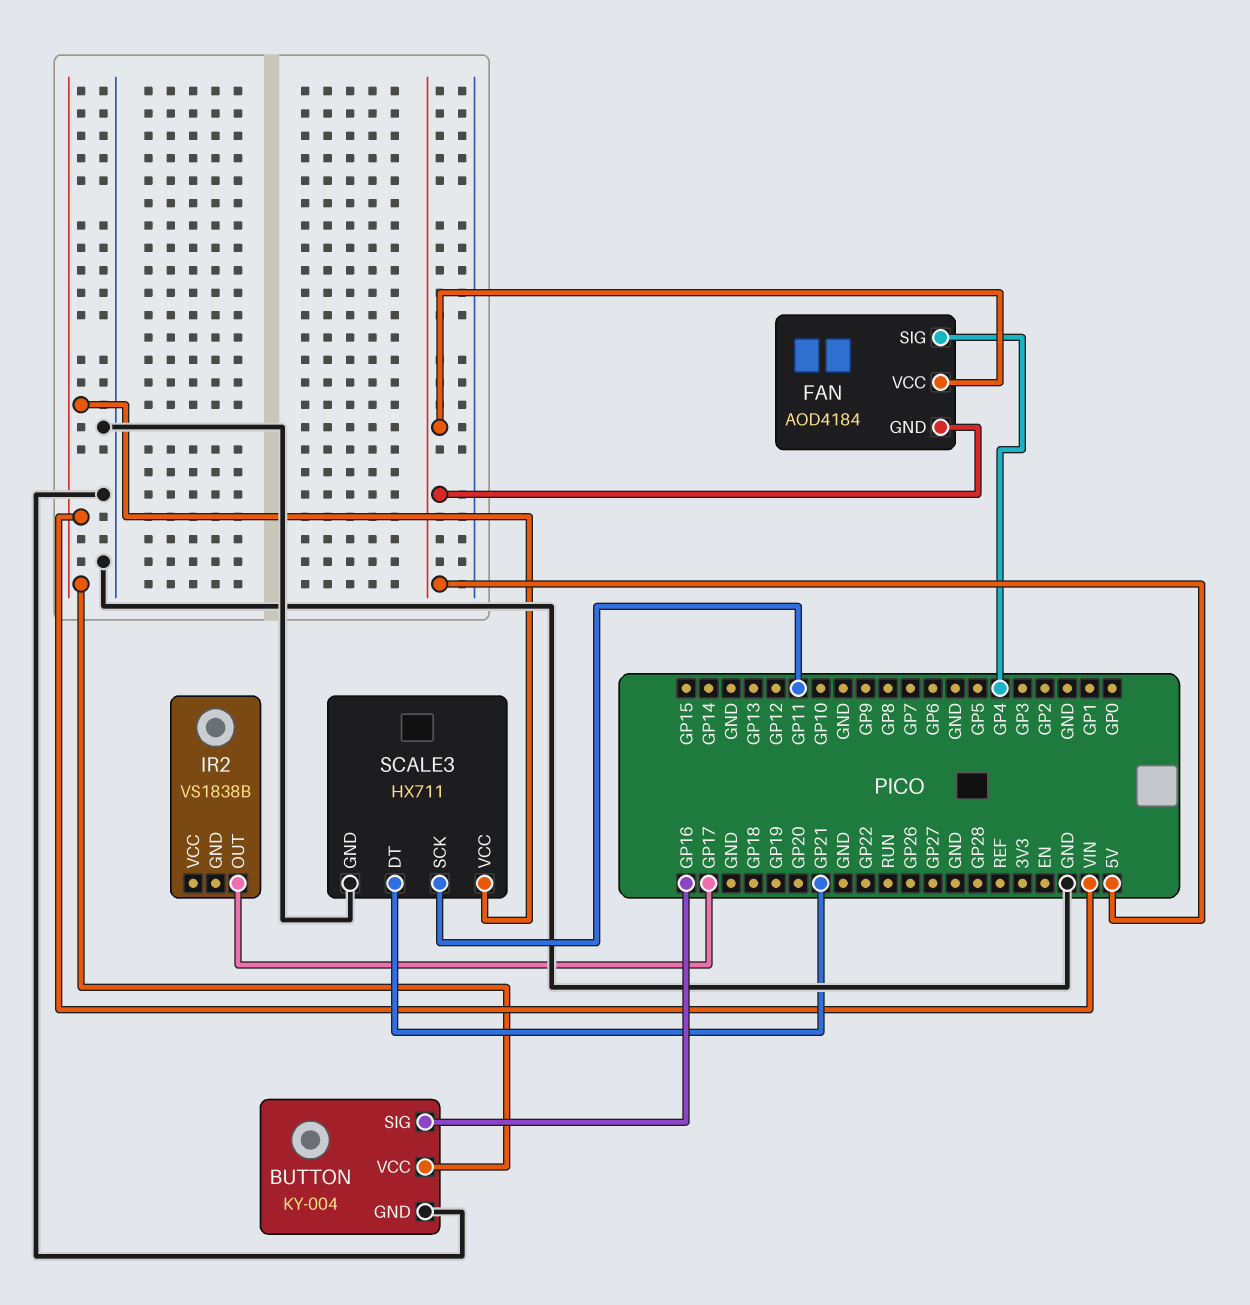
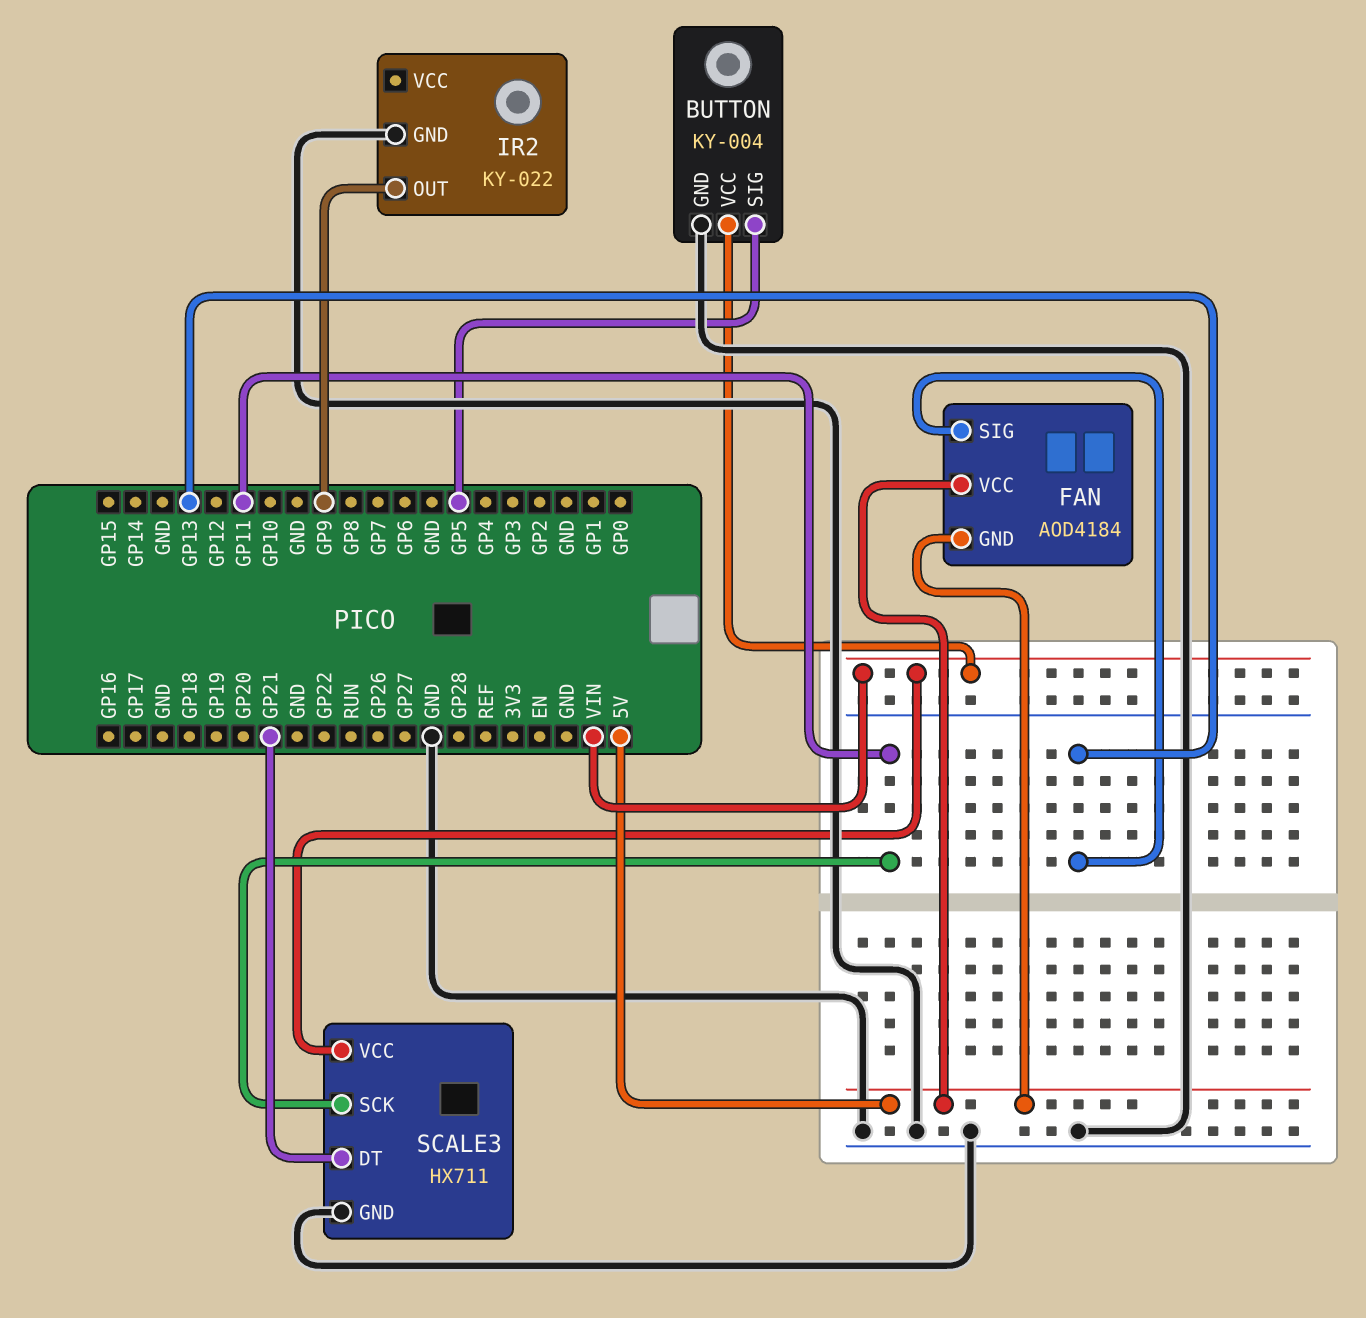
BUTTON pin SIG: GP16 -> GP5
FAN pin SIG: GP4 -> GP13
IR2: VS1838B -> KY-022
IR2 pin GND: none -> GND
IR2 pin OUT: GP17 -> GP9

